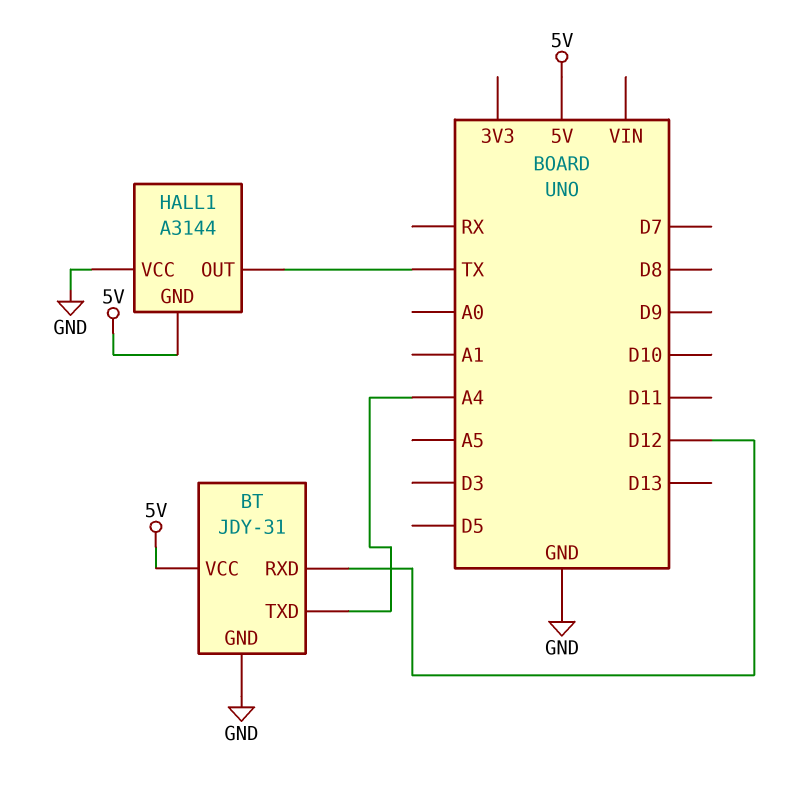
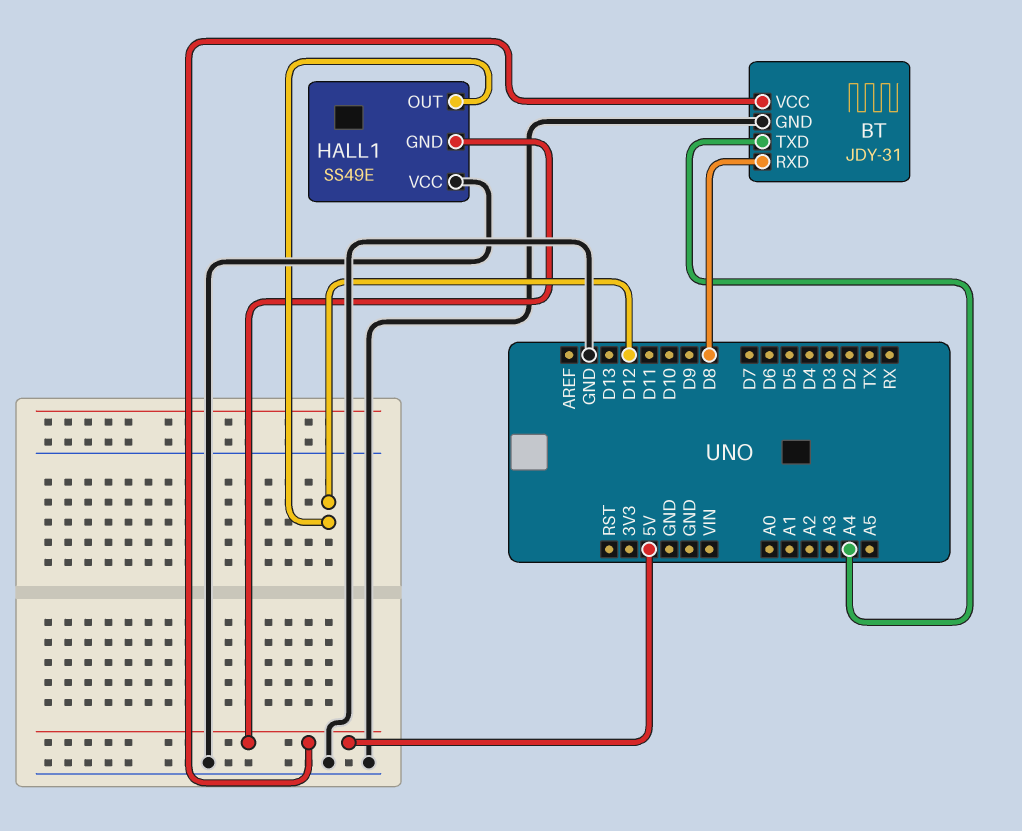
BT pin RXD: D12 -> D8
HALL1: A3144 -> SS49E
HALL1 pin OUT: TX -> D12

